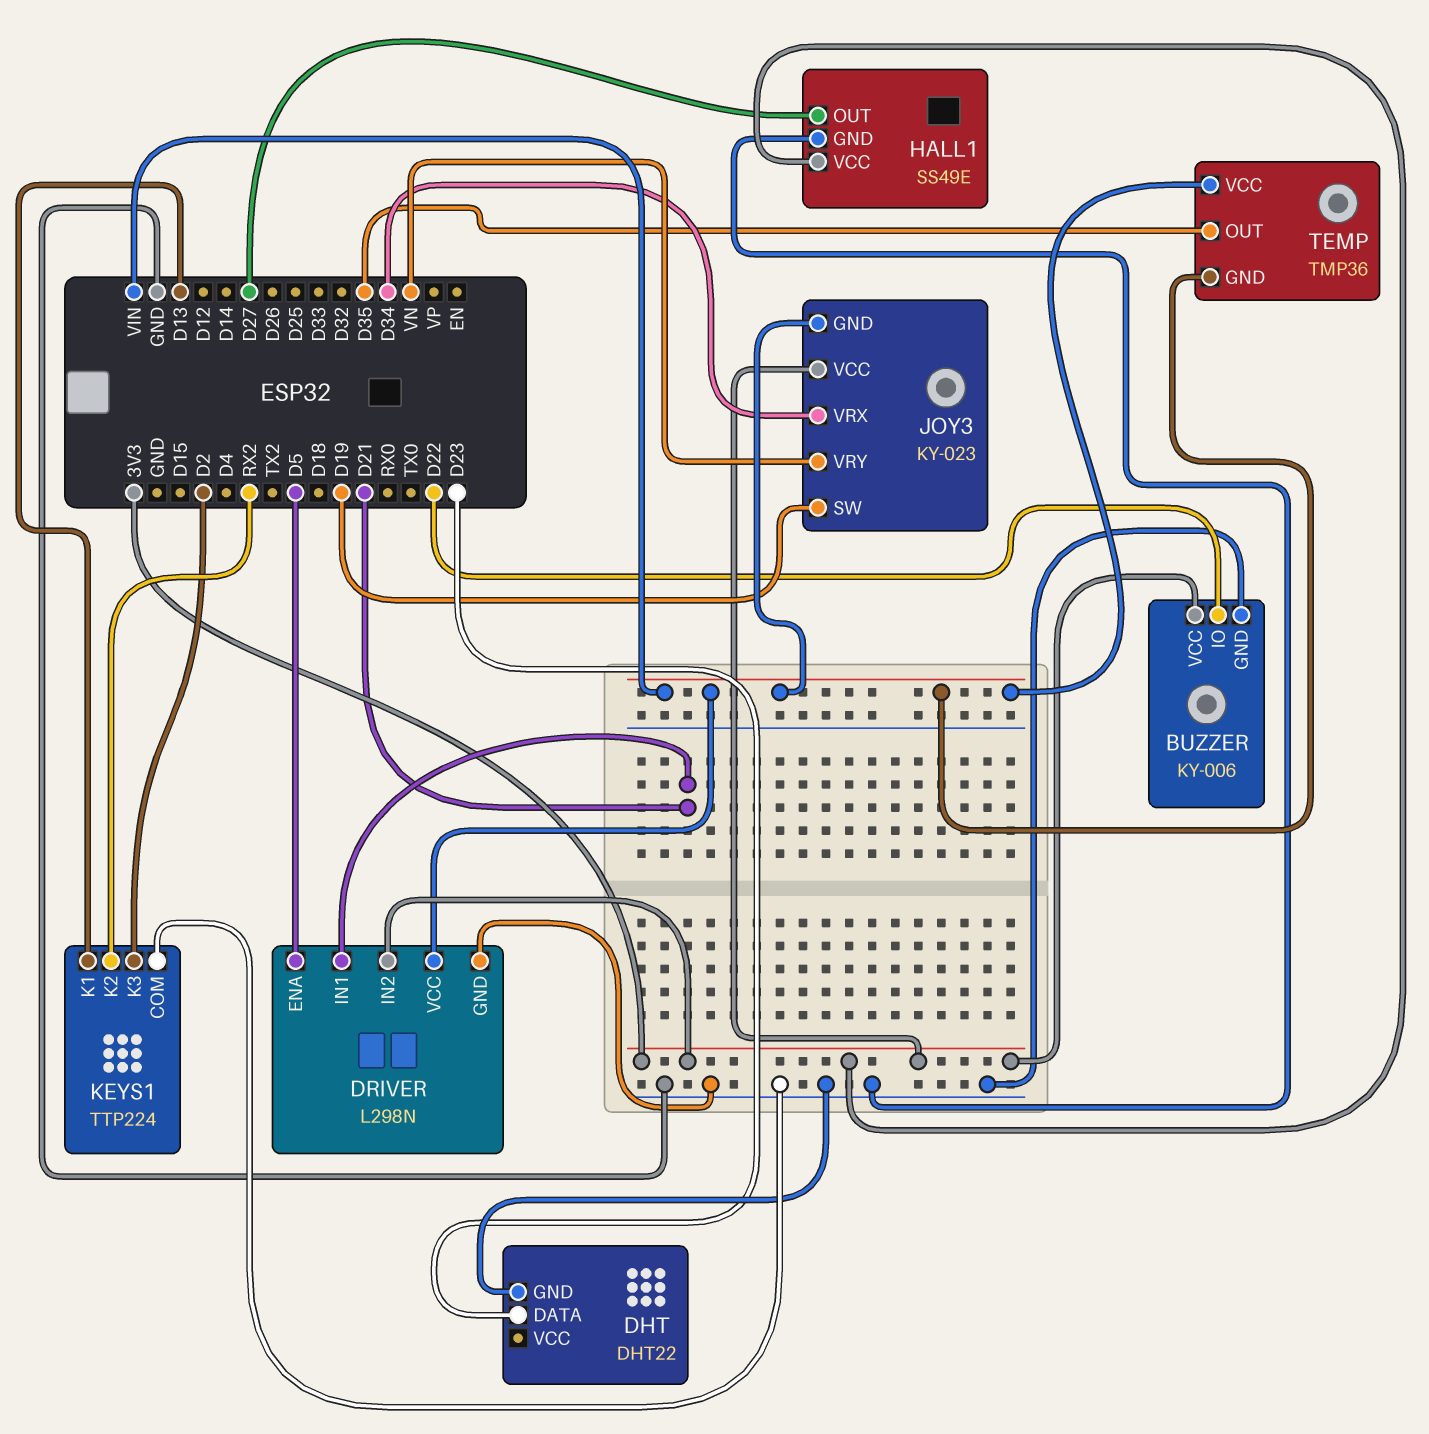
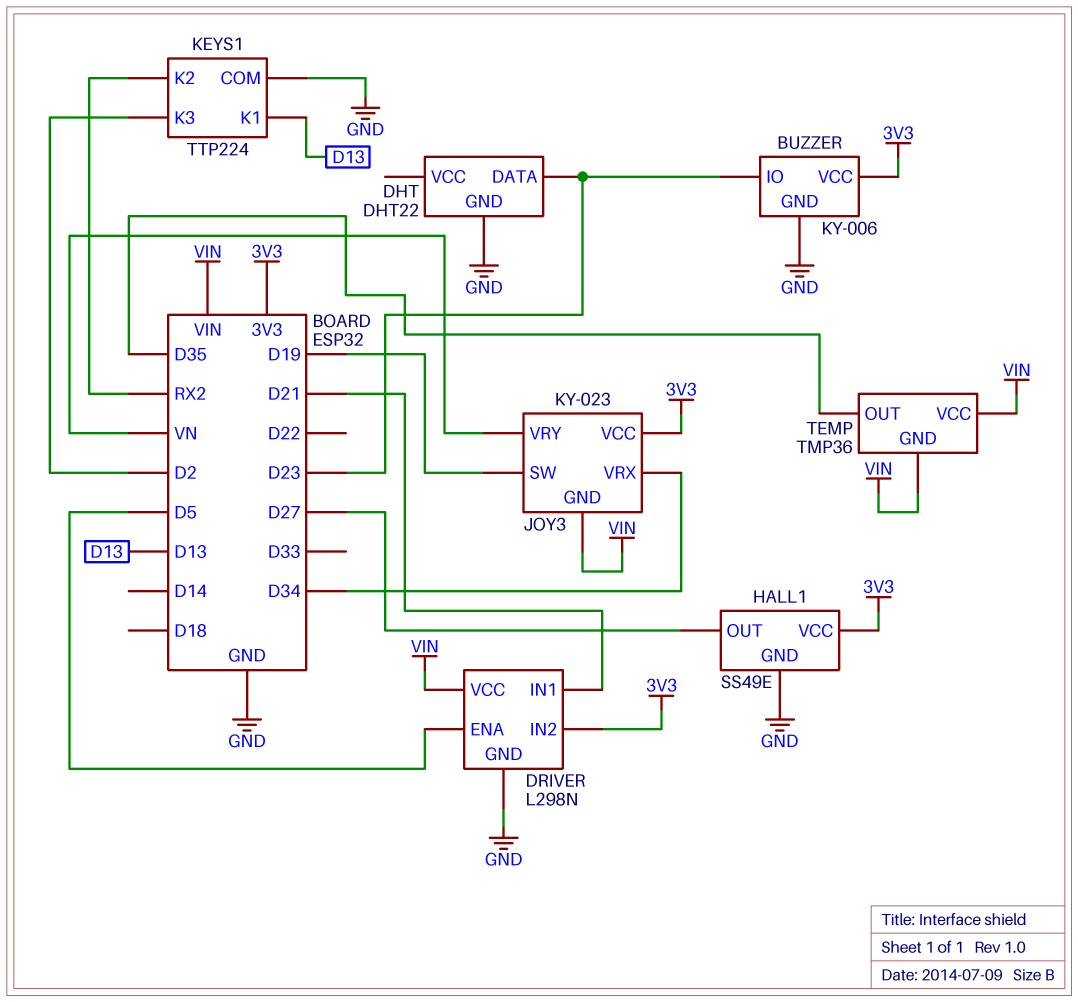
BUZZER pin IO: D22 -> D23

